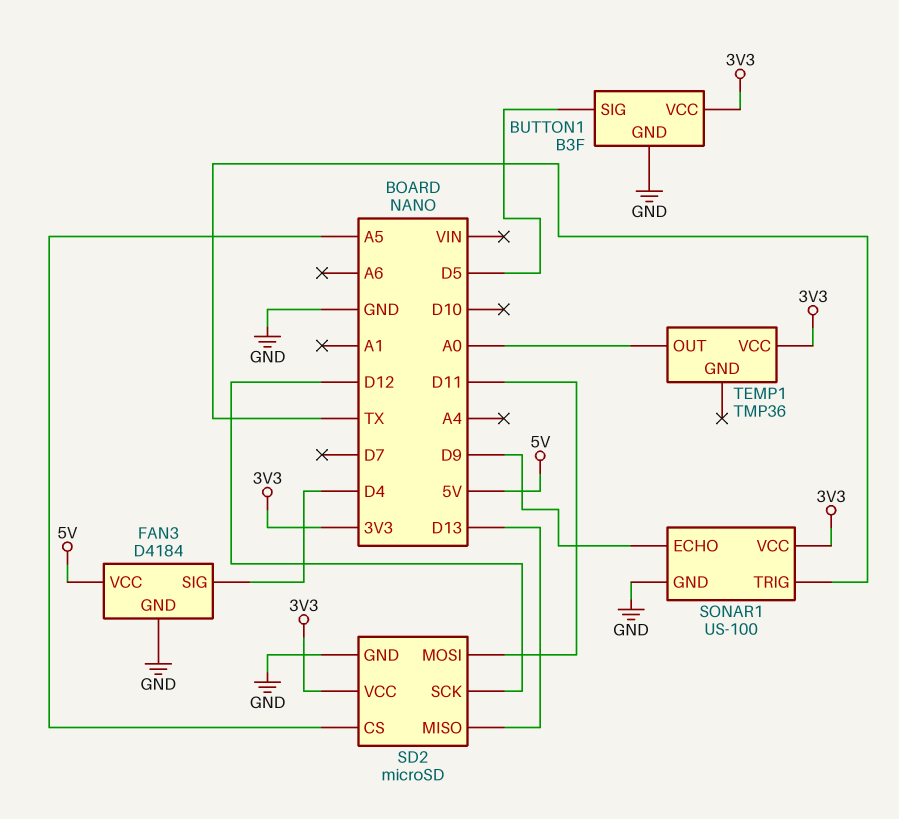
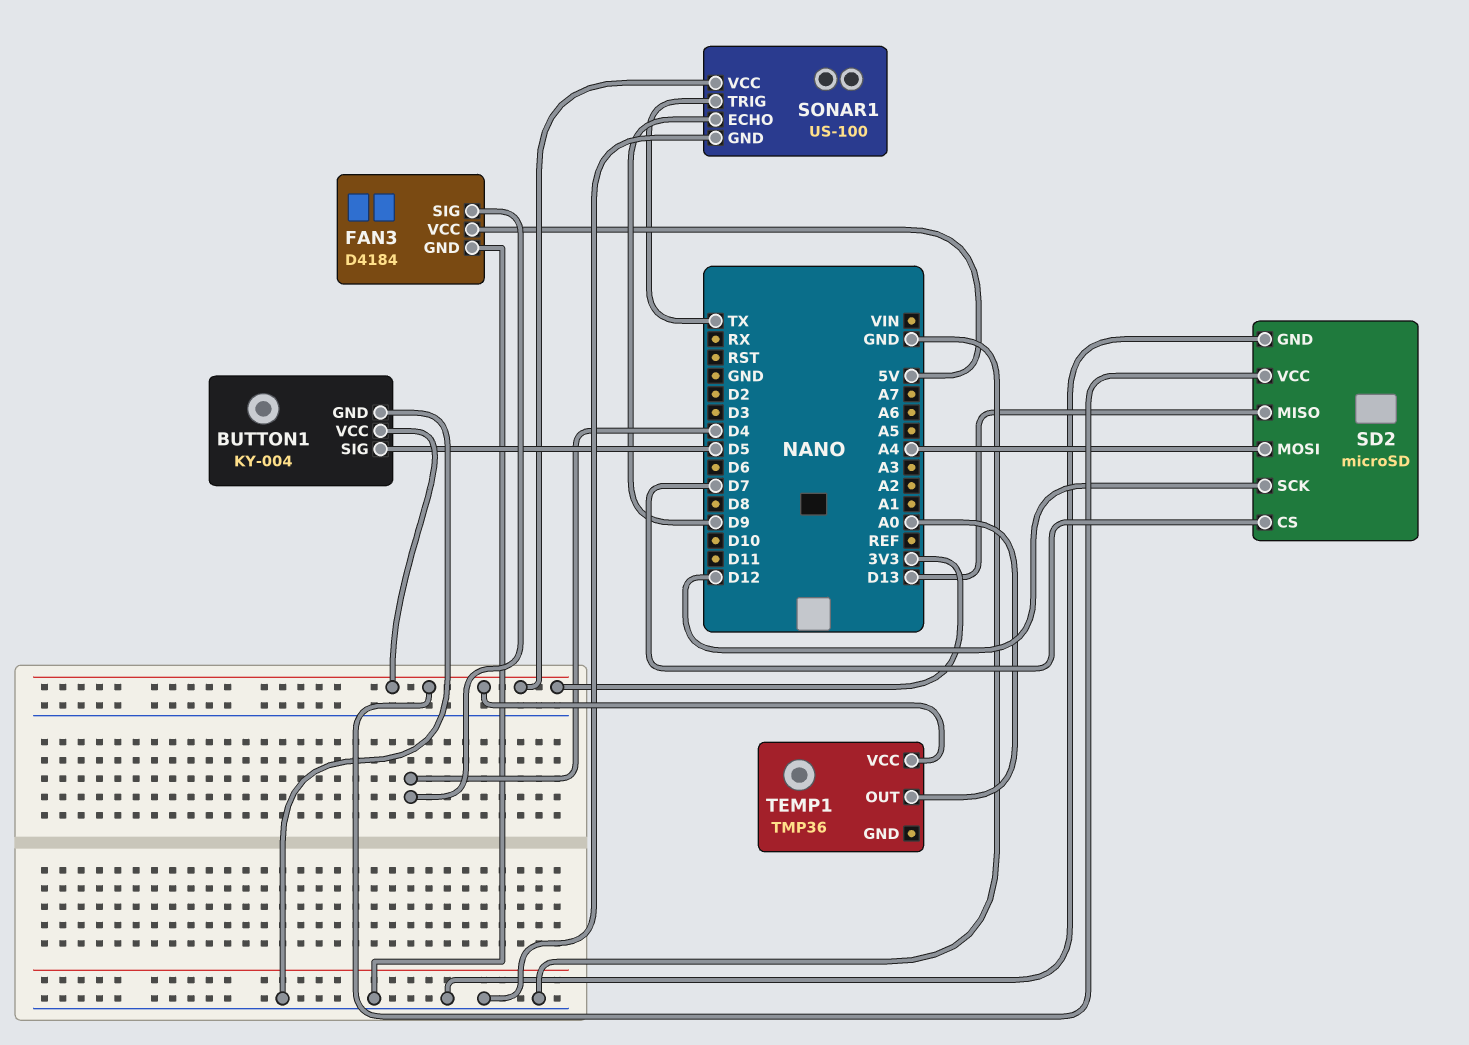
BUTTON1: B3F -> KY-004
SD2 pin CS: A5 -> D7
SD2 pin MOSI: D11 -> A4

